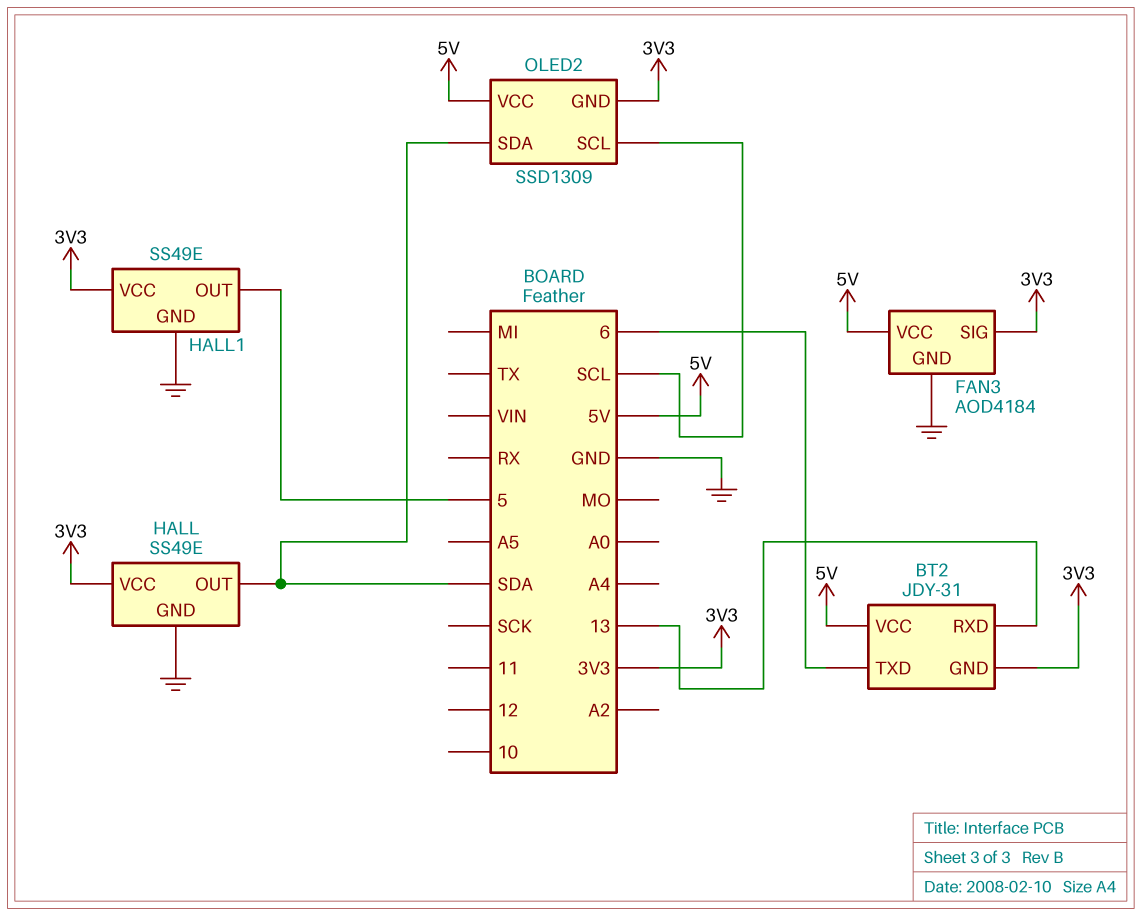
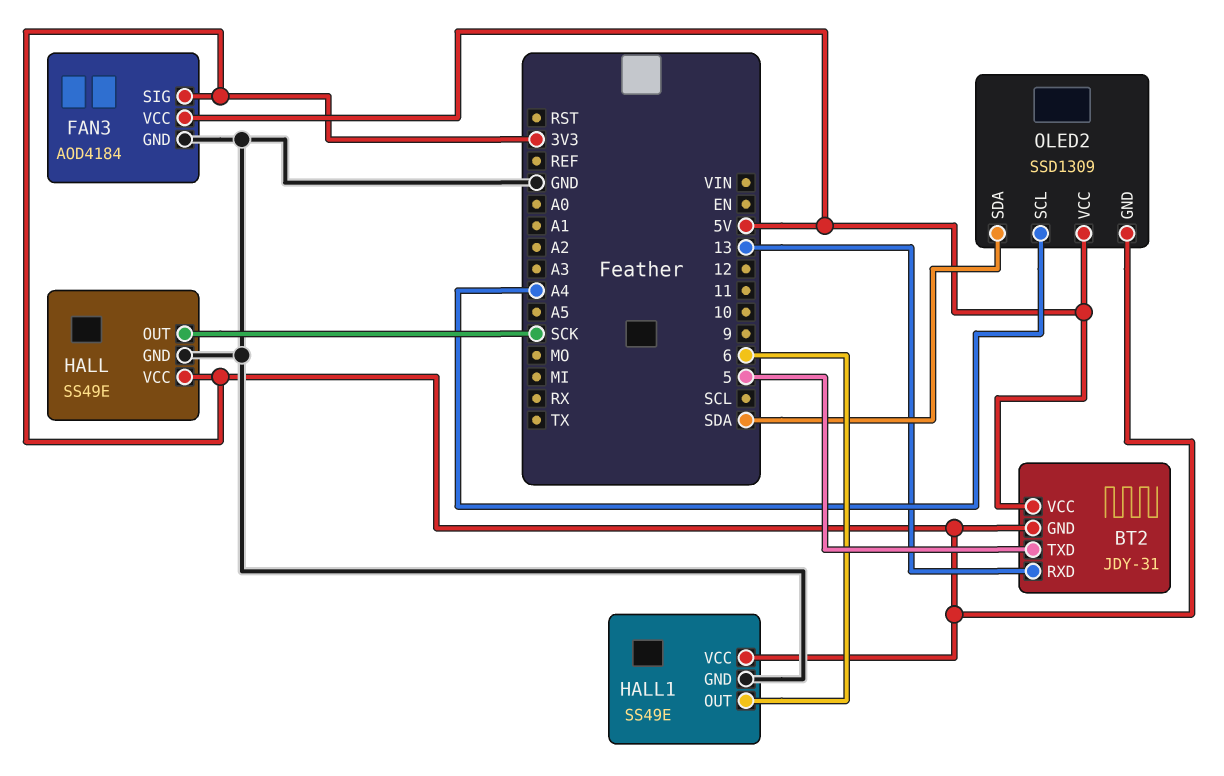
BT2 pin TXD: 6 -> 5
HALL pin OUT: SDA -> SCK
HALL1 pin OUT: 5 -> 6
OLED2 pin SCL: SCL -> A4

